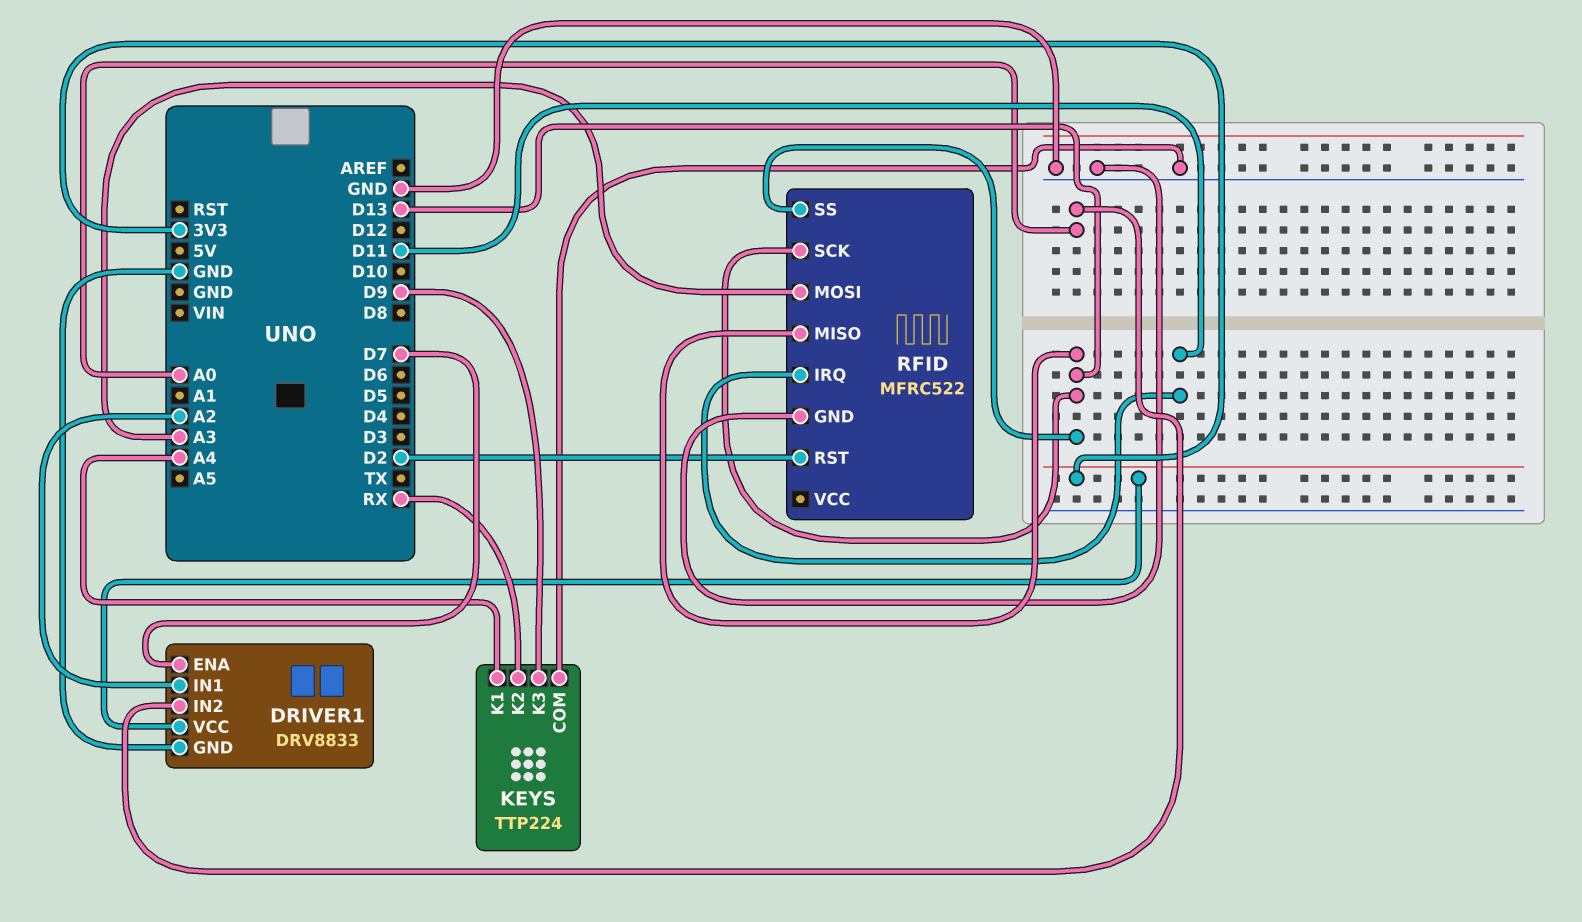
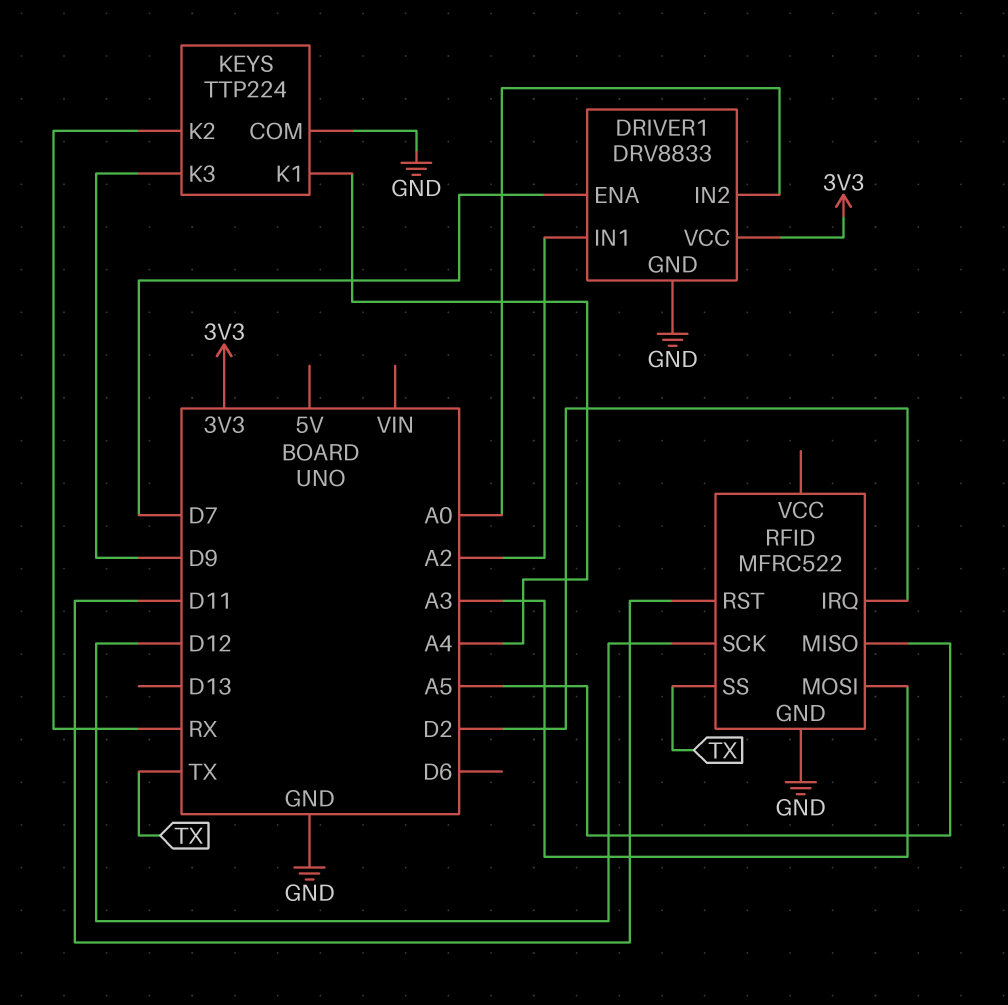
RFID pin IRQ: D11 -> D2
RFID pin MISO: D13 -> A5
RFID pin RST: D2 -> D11
RFID pin SCK: D13 -> D12
RFID pin SS: D13 -> TX

